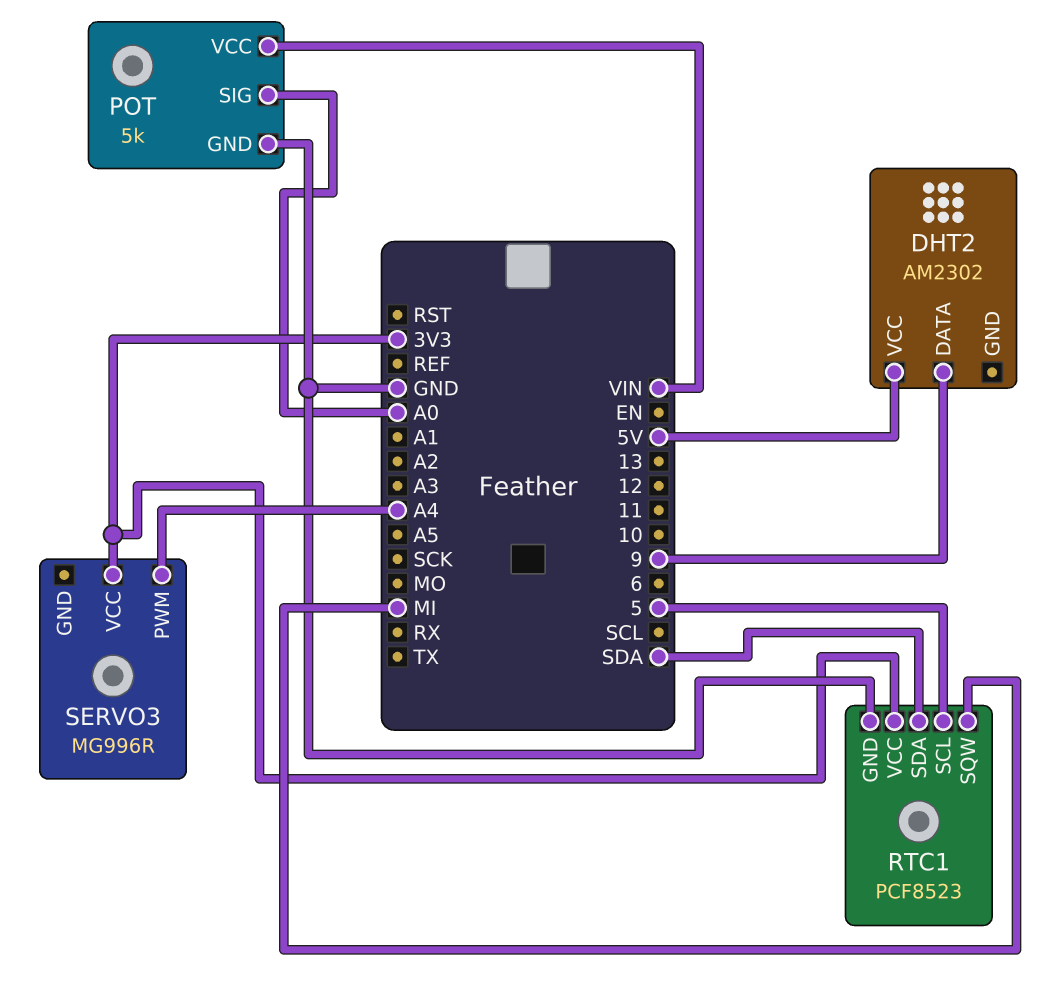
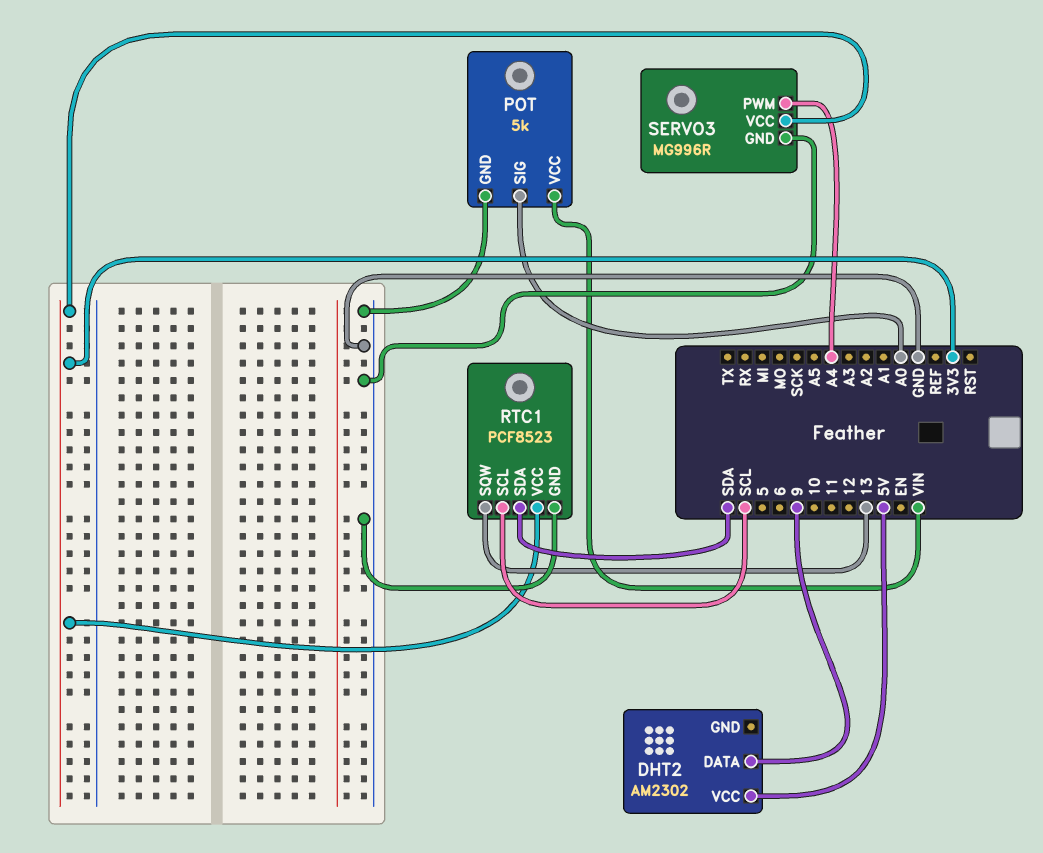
RTC1 pin SCL: 5 -> SCL
RTC1 pin SQW: MI -> 13
SERVO3 pin GND: none -> GND

